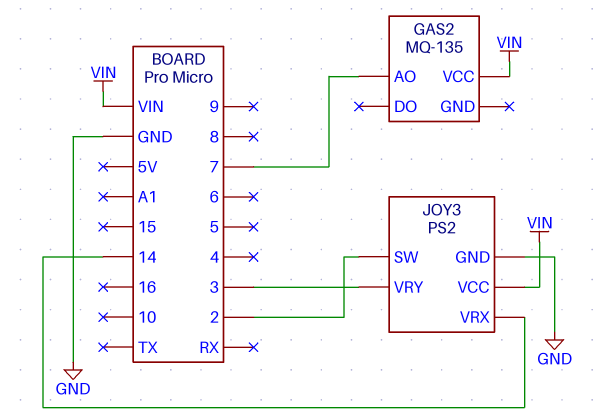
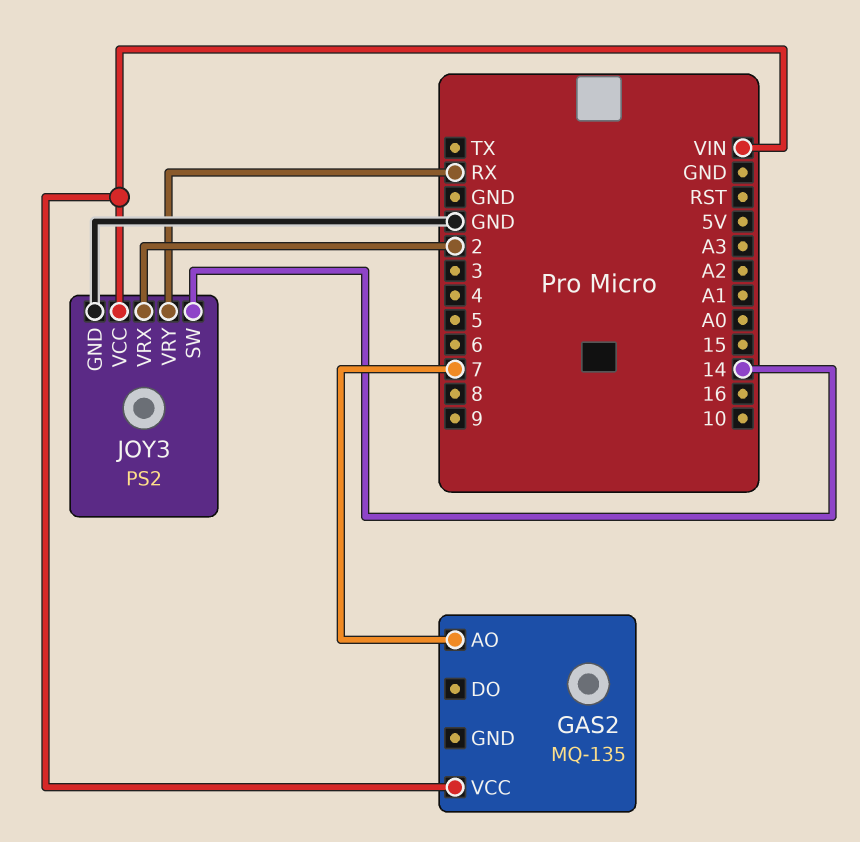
JOY3 pin SW: 2 -> 14
JOY3 pin VRX: 14 -> 2
JOY3 pin VRY: 3 -> RX

